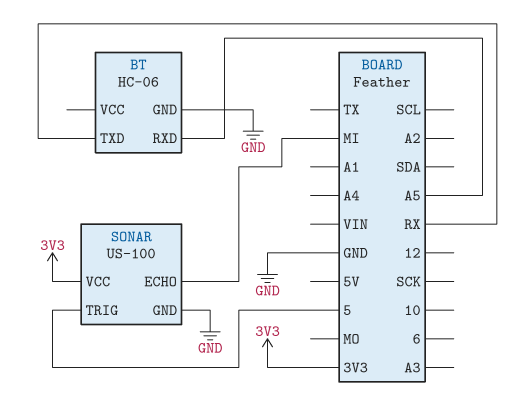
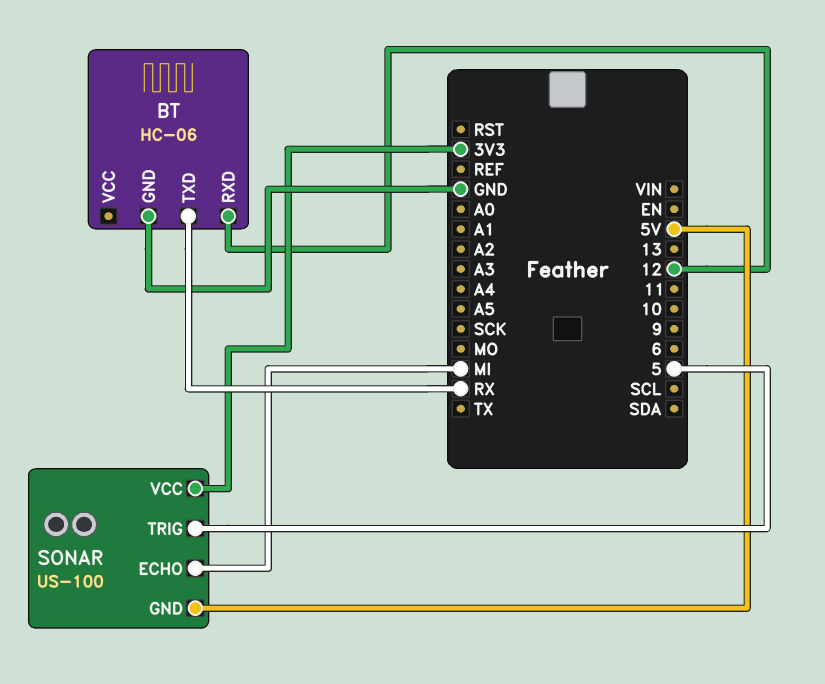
BT pin RXD: A5 -> 12
SONAR pin GND: GND -> 5V

